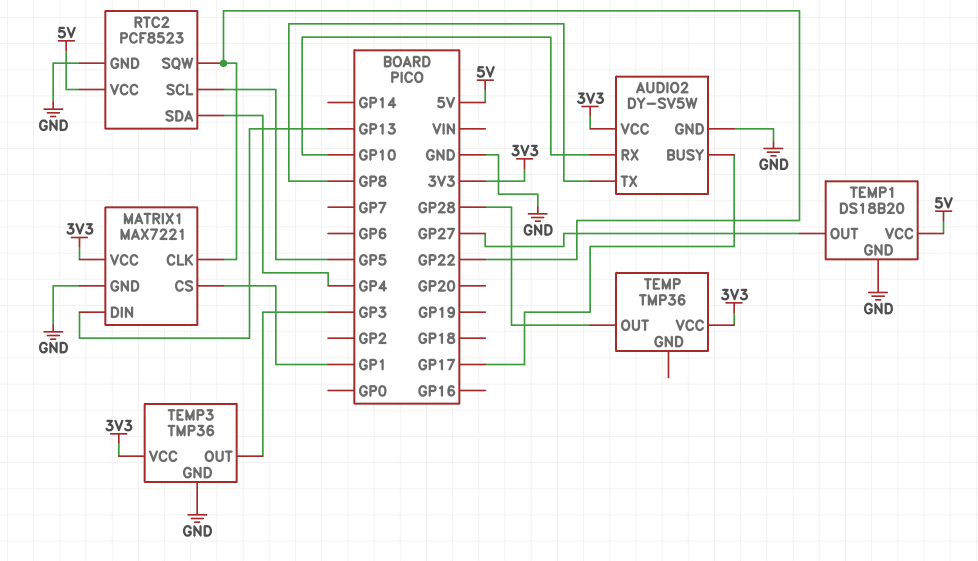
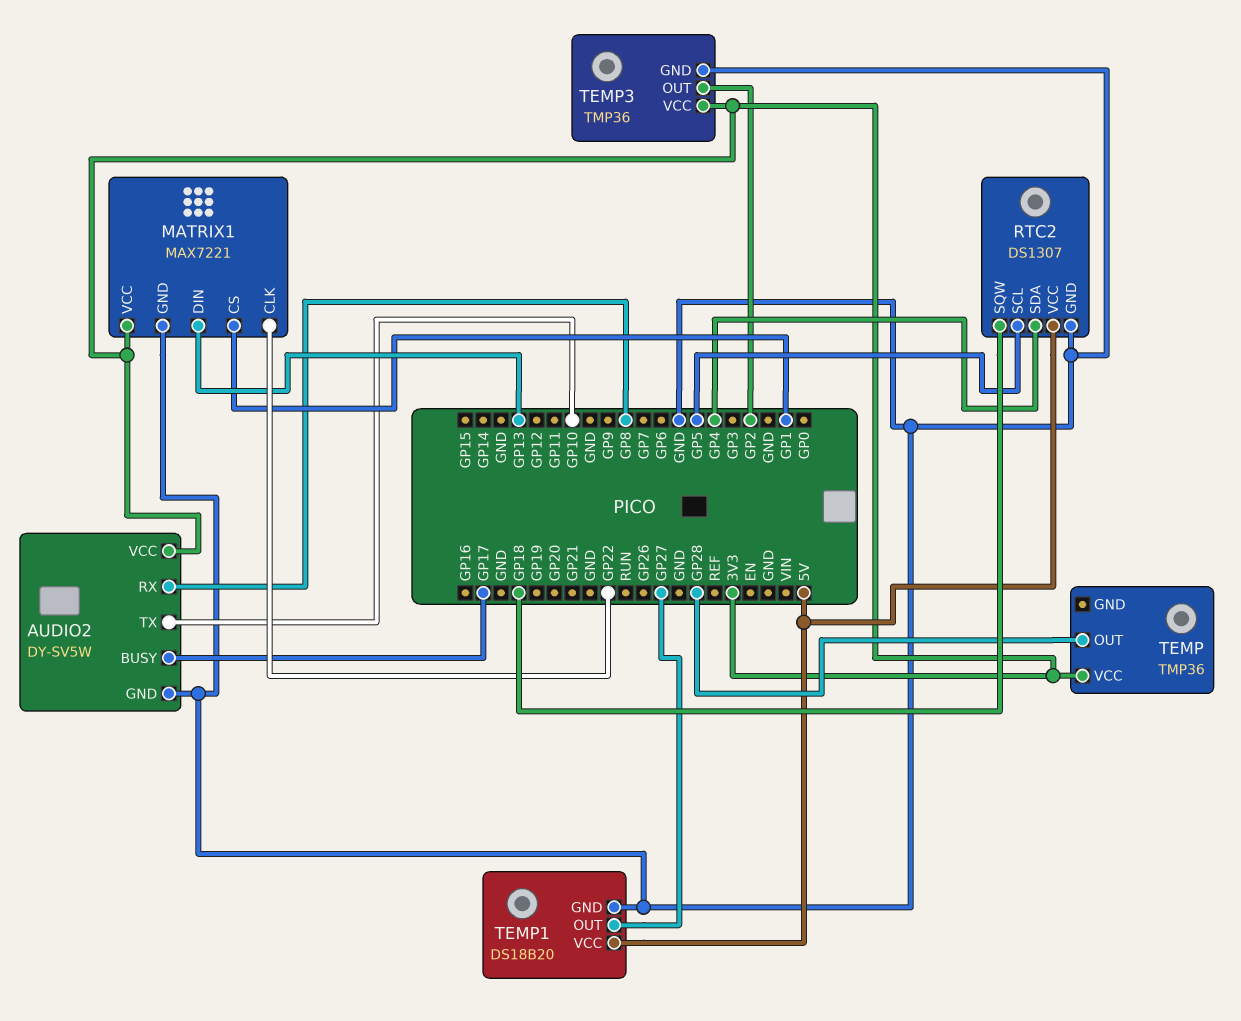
AUDIO2 pin RX: GP10 -> GP8
AUDIO2 pin TX: GP8 -> GP10
RTC2: PCF8523 -> DS1307
RTC2 pin SQW: GP22 -> GP18
TEMP3 pin OUT: GP3 -> GP2

